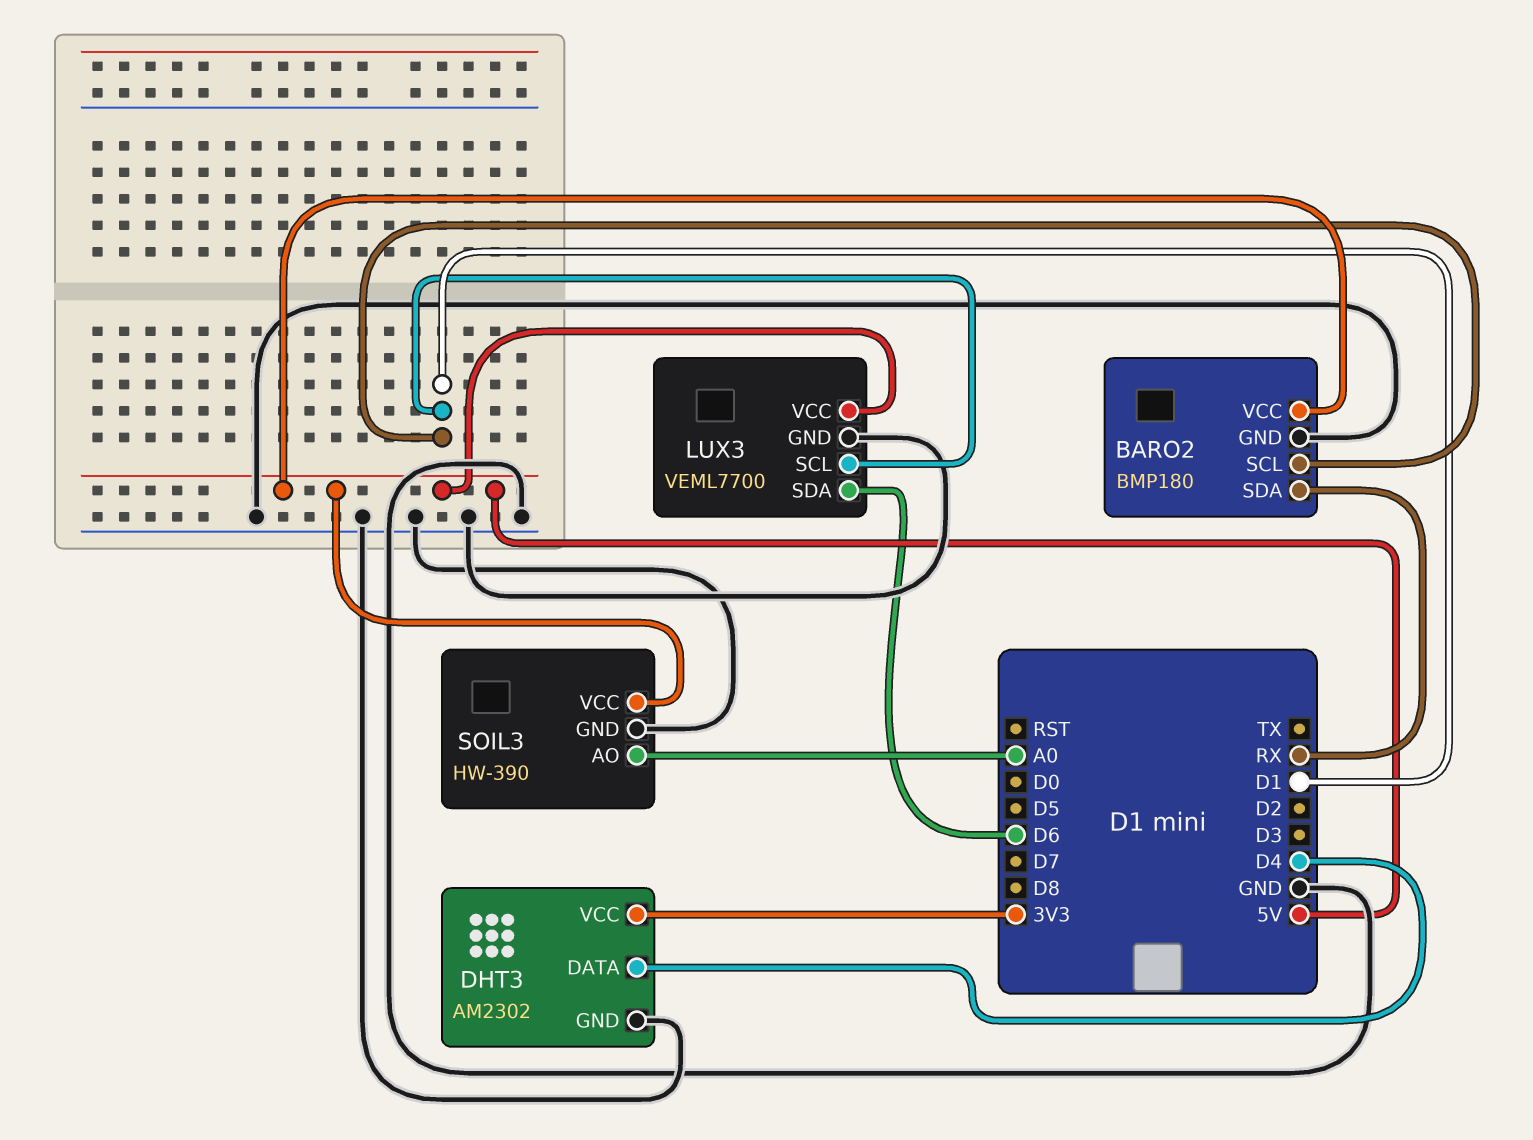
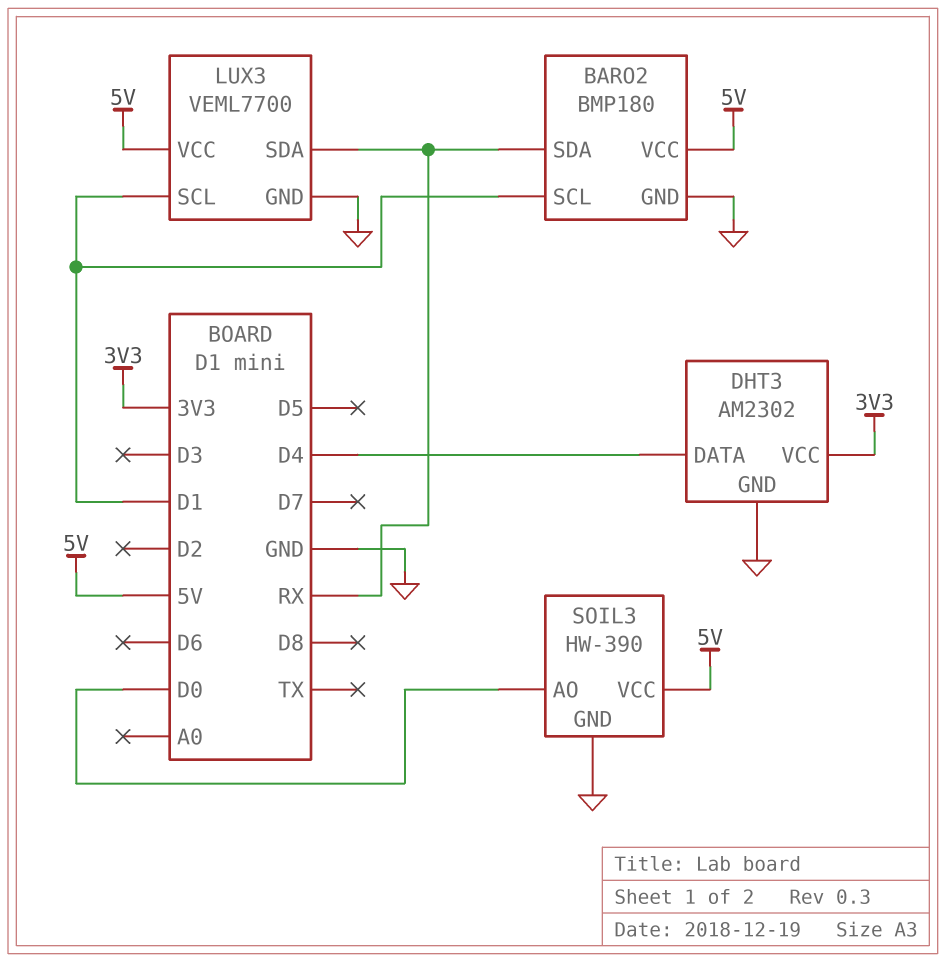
LUX3 pin SDA: D6 -> RX
SOIL3 pin AO: A0 -> D0

